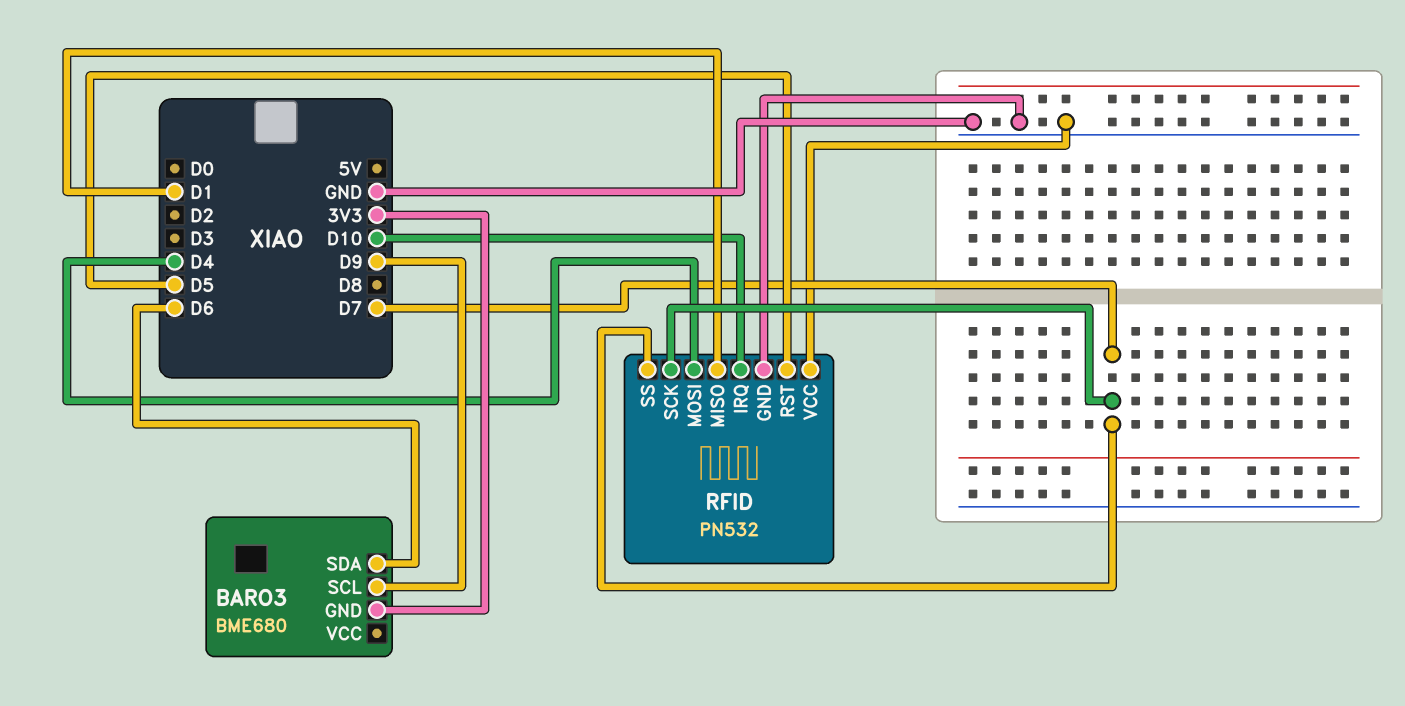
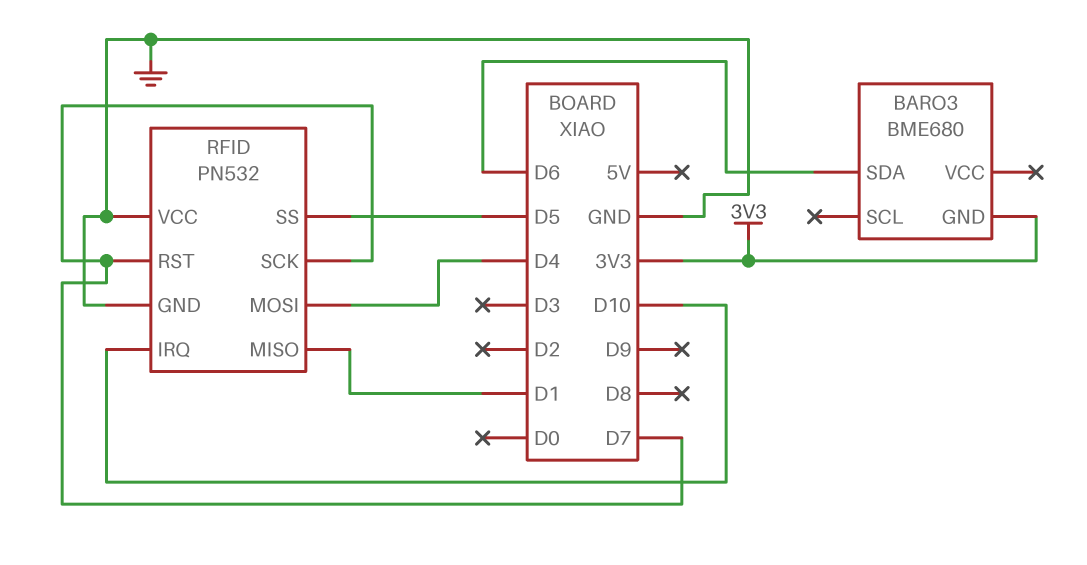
BARO3 pin SCL: D9 -> none
RFID pin RST: D5 -> D7
RFID pin SS: D7 -> D5

